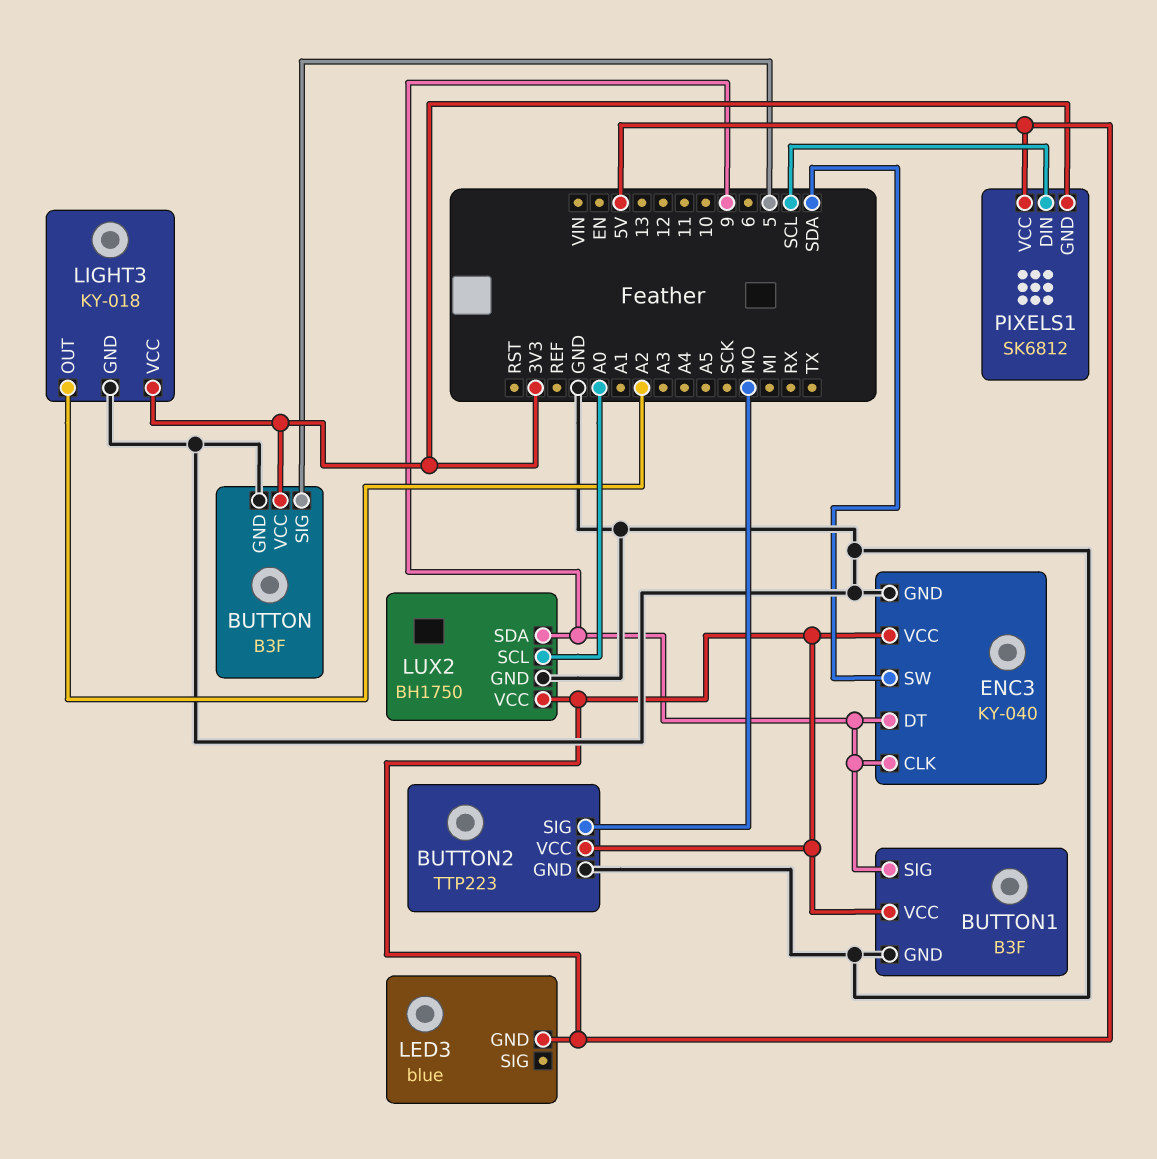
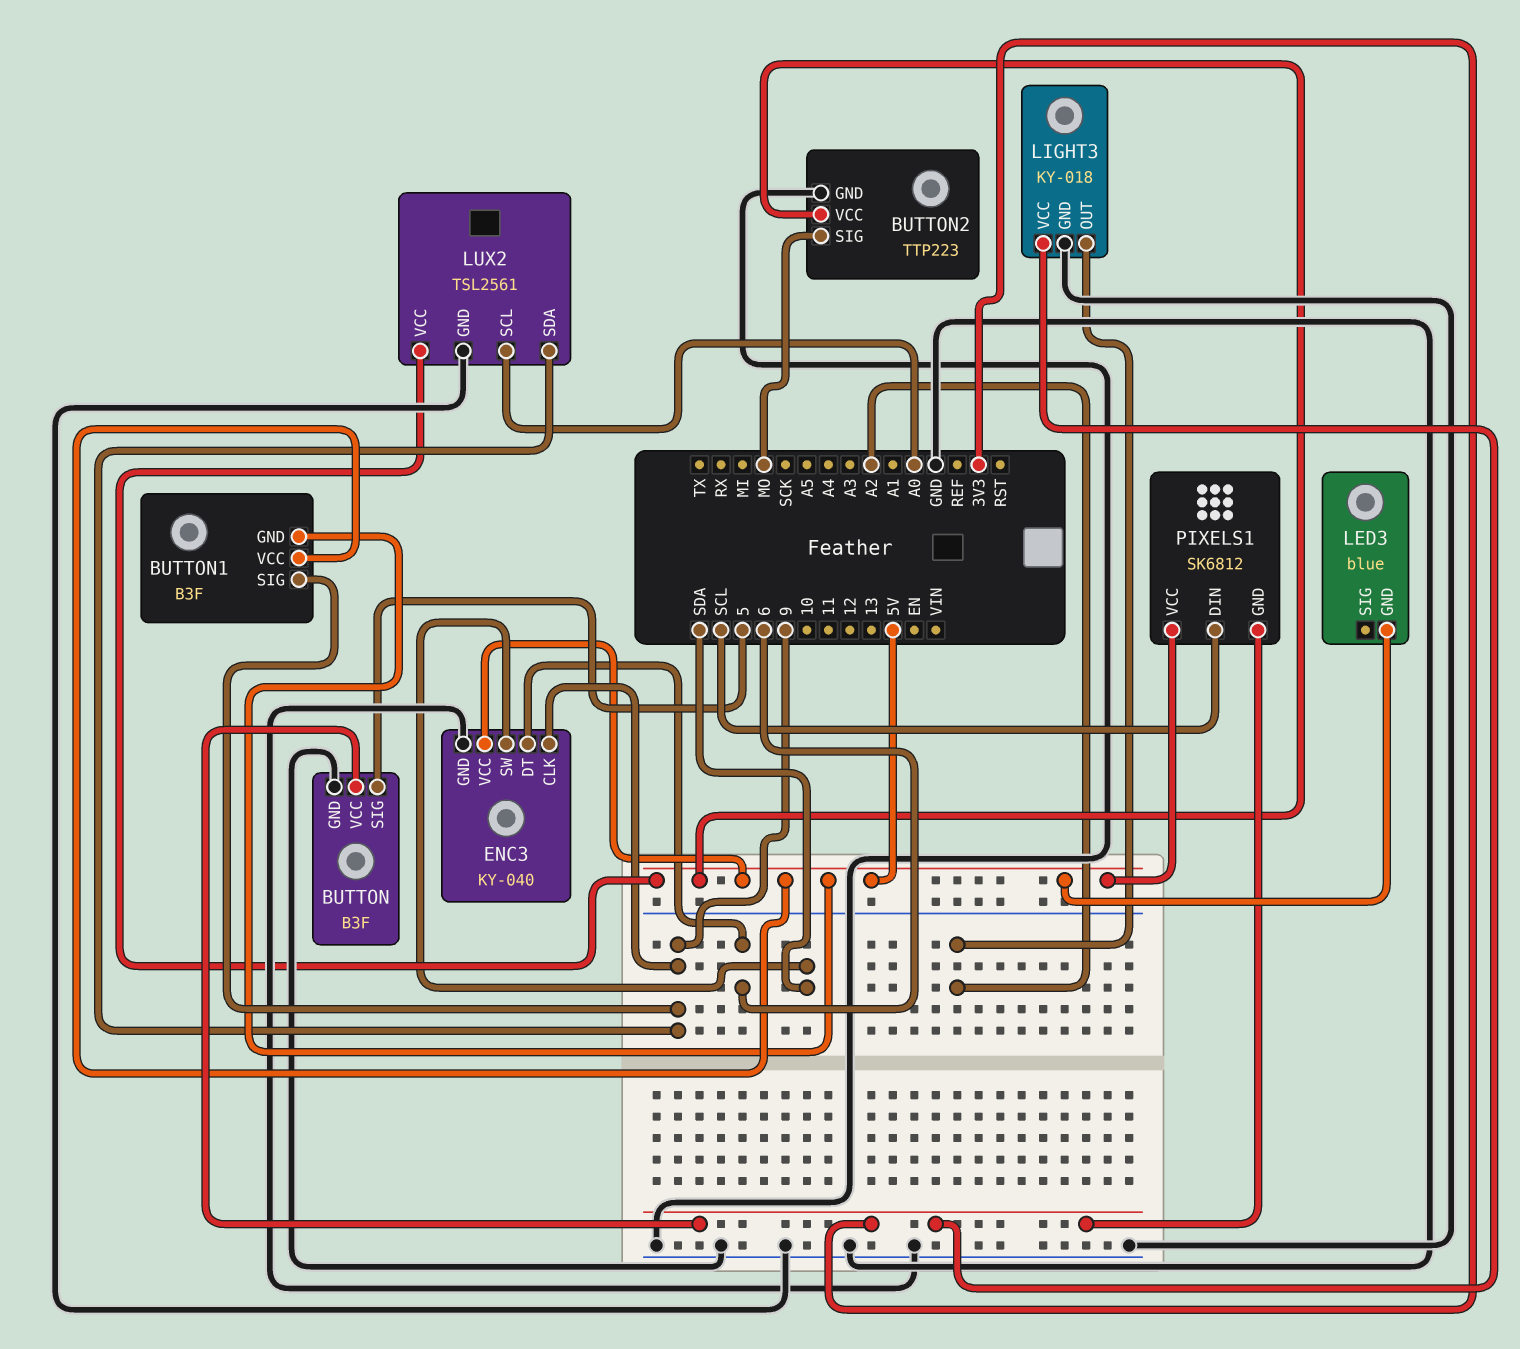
BUTTON1 pin GND: GND -> 5V
ENC3 pin DT: 9 -> 6
LUX2: BH1750 -> TSL2561

